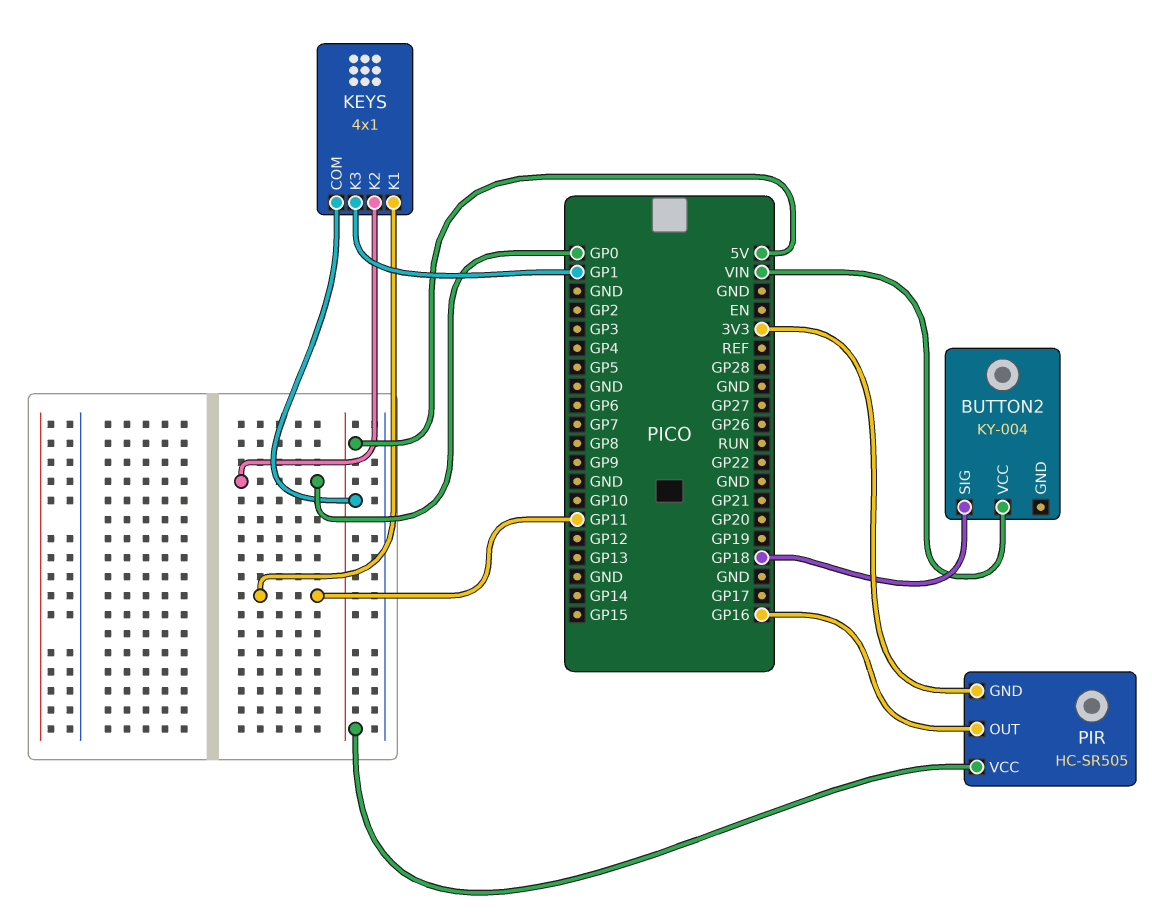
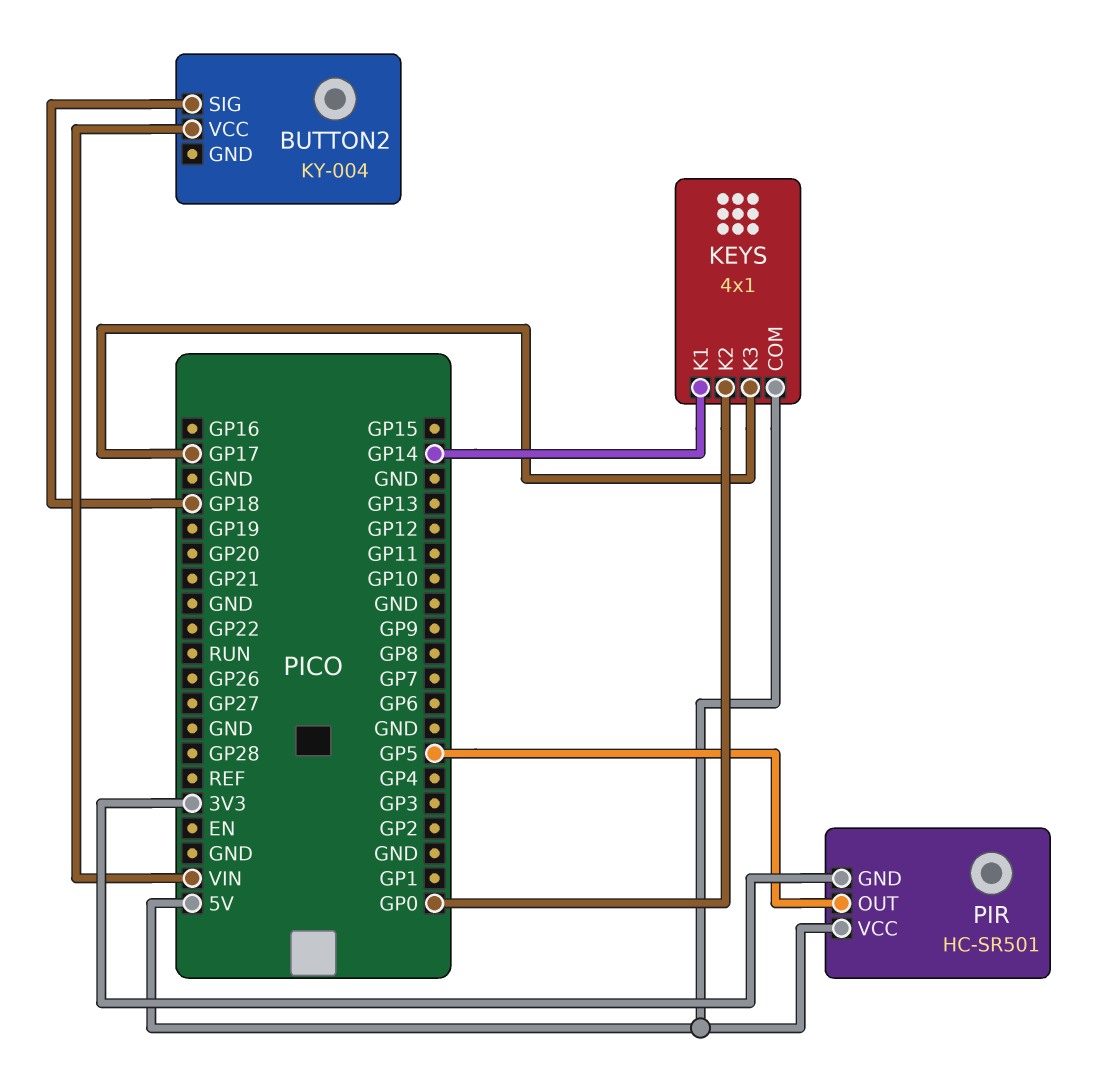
KEYS pin K1: GP11 -> GP14
KEYS pin K3: GP1 -> GP17
PIR: HC-SR505 -> HC-SR501
PIR pin OUT: GP16 -> GP5

